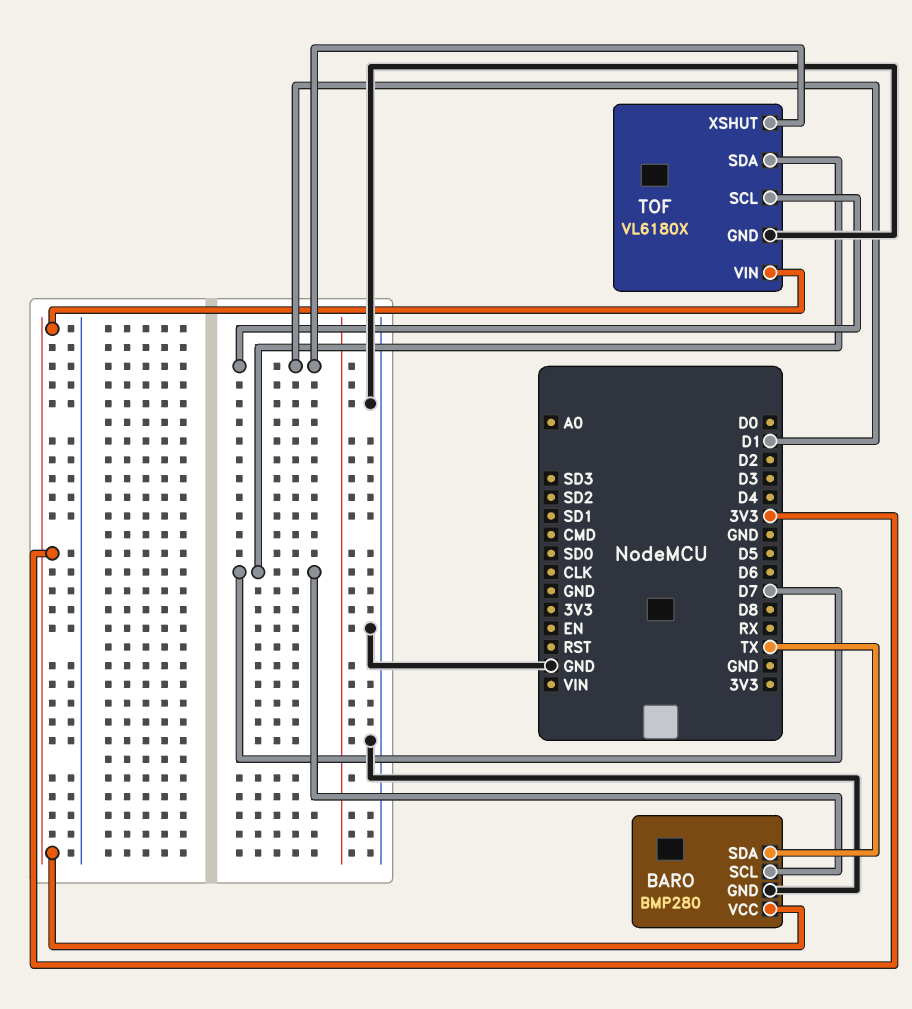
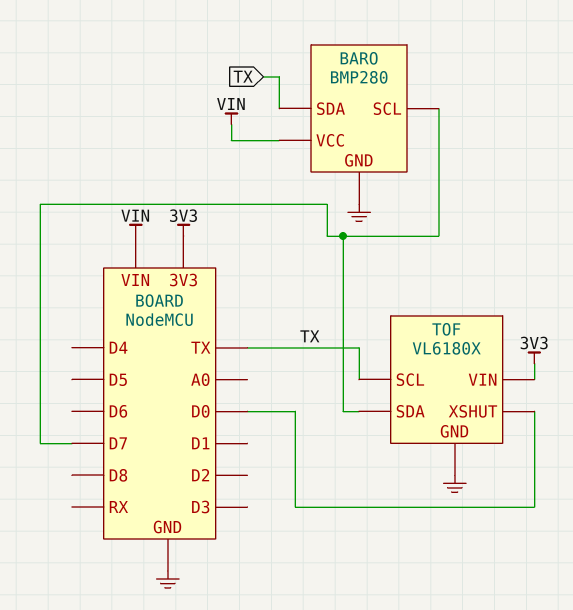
BARO pin VCC: 3V3 -> VIN
TOF pin SCL: D1 -> TX
TOF pin XSHUT: D1 -> D0

